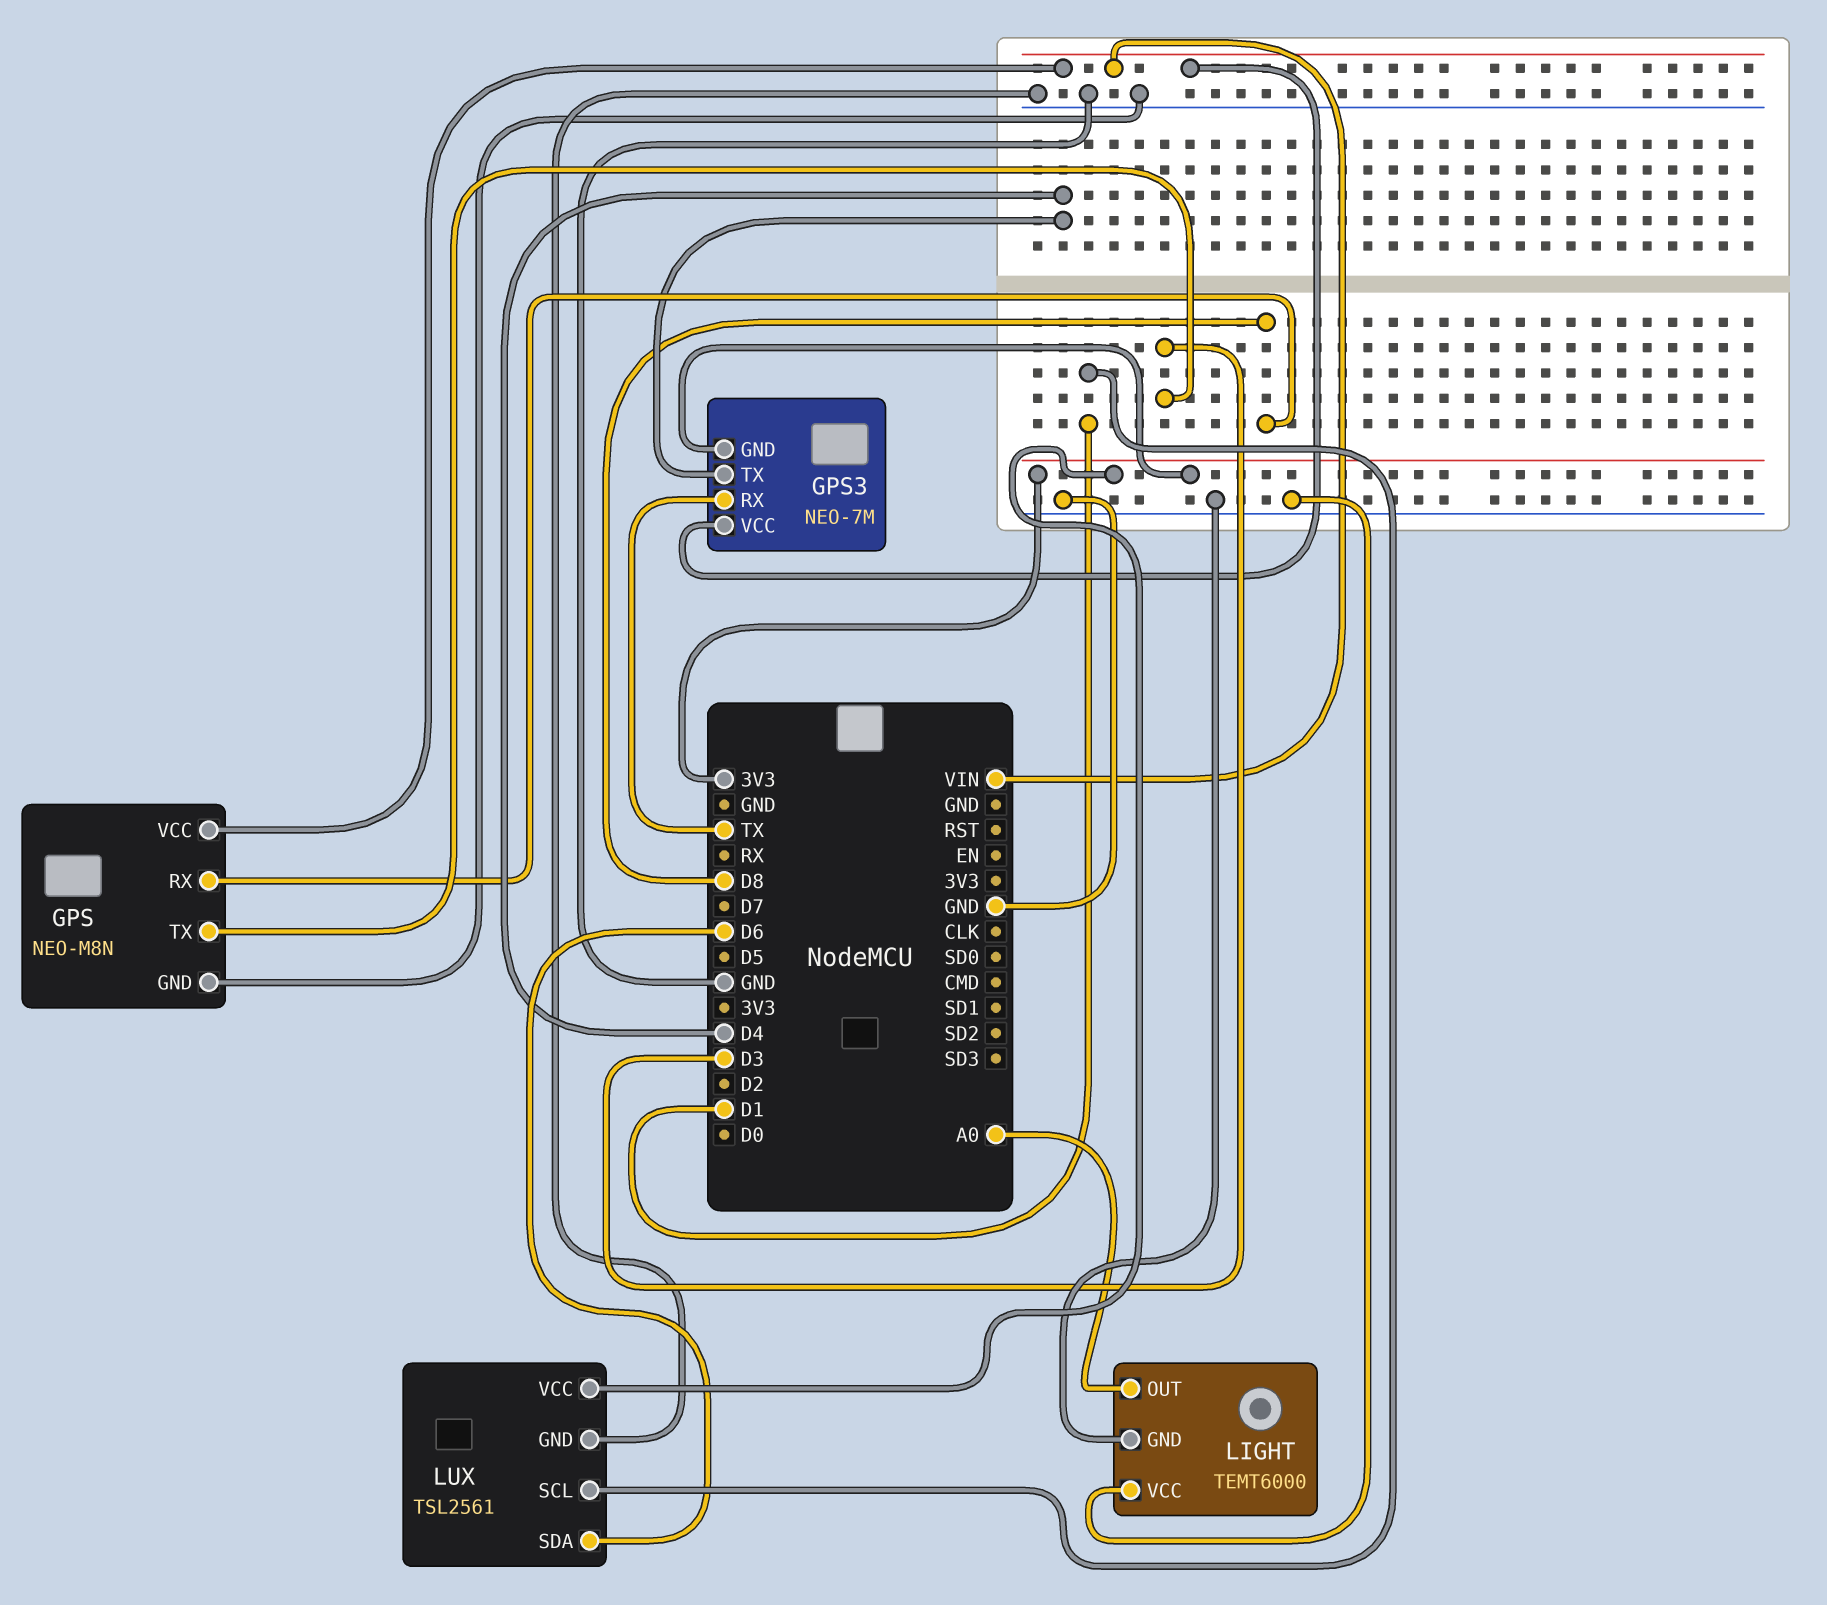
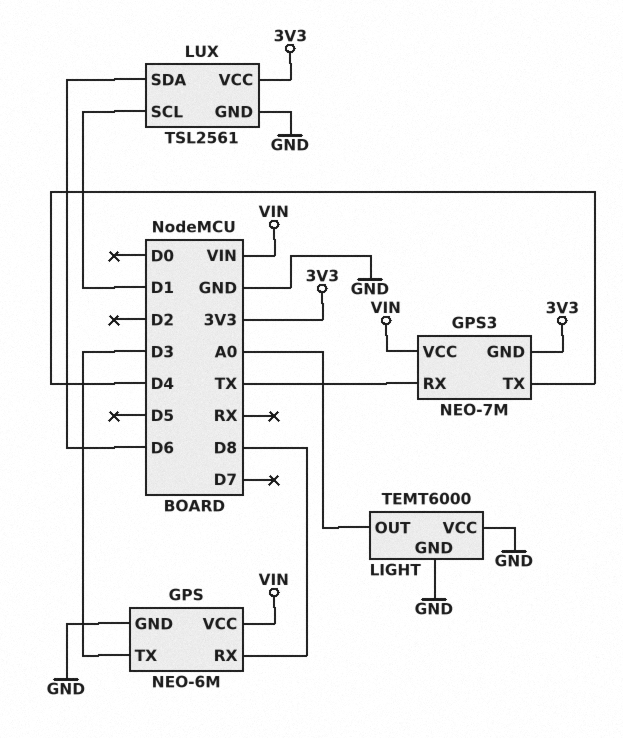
GPS: NEO-M8N -> NEO-6M

